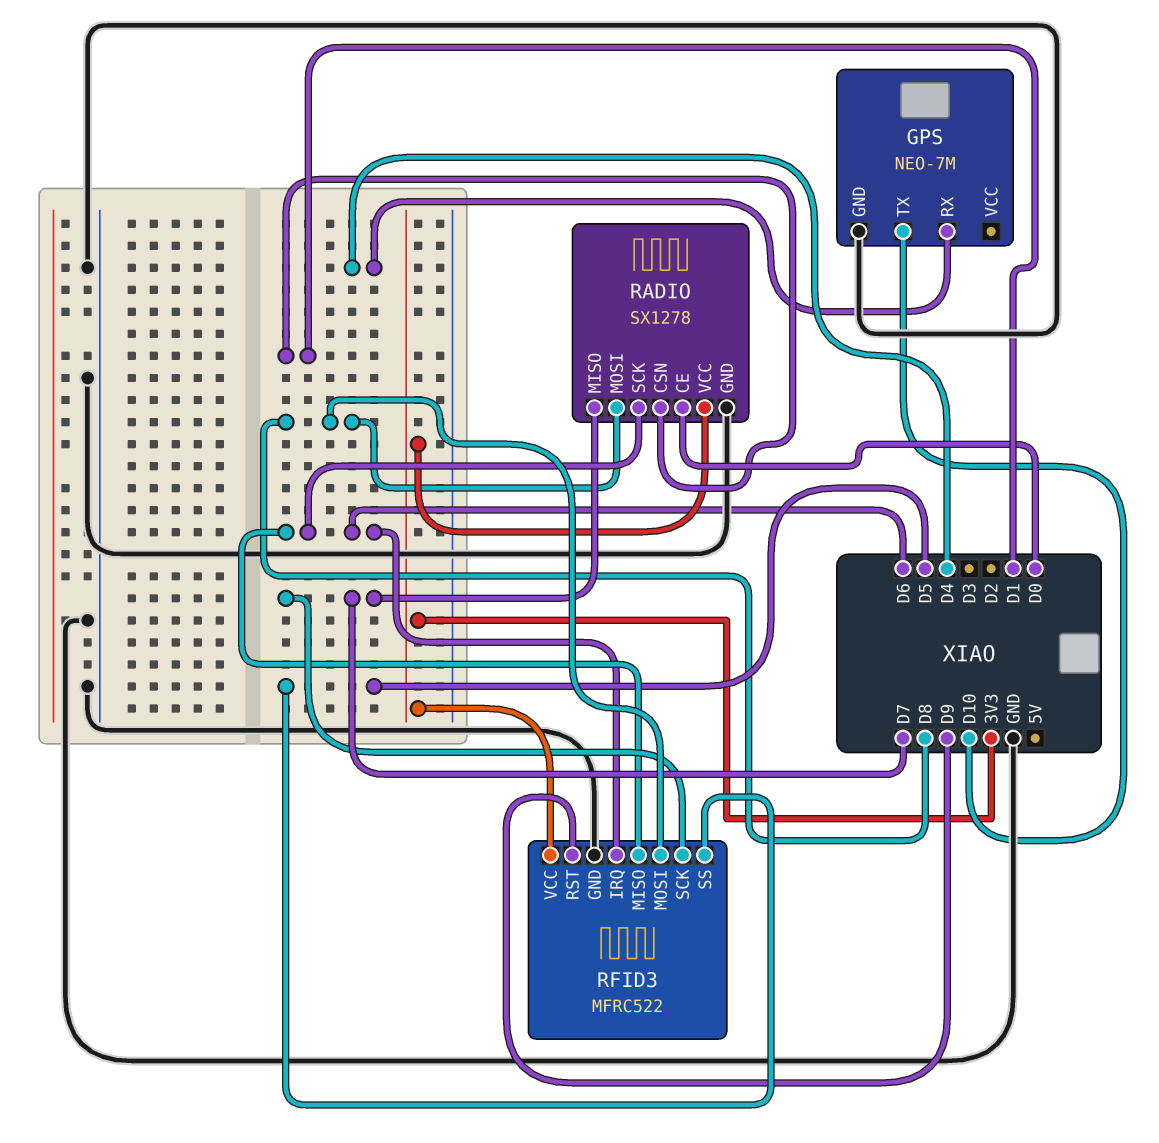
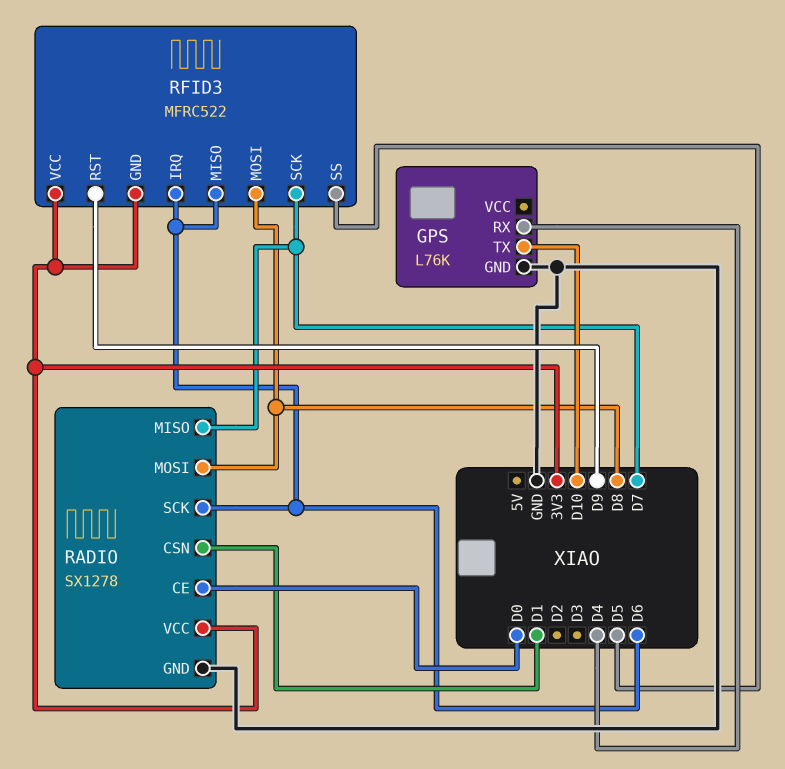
GPS: NEO-7M -> L76K
RFID3 pin GND: GND -> 3V3

